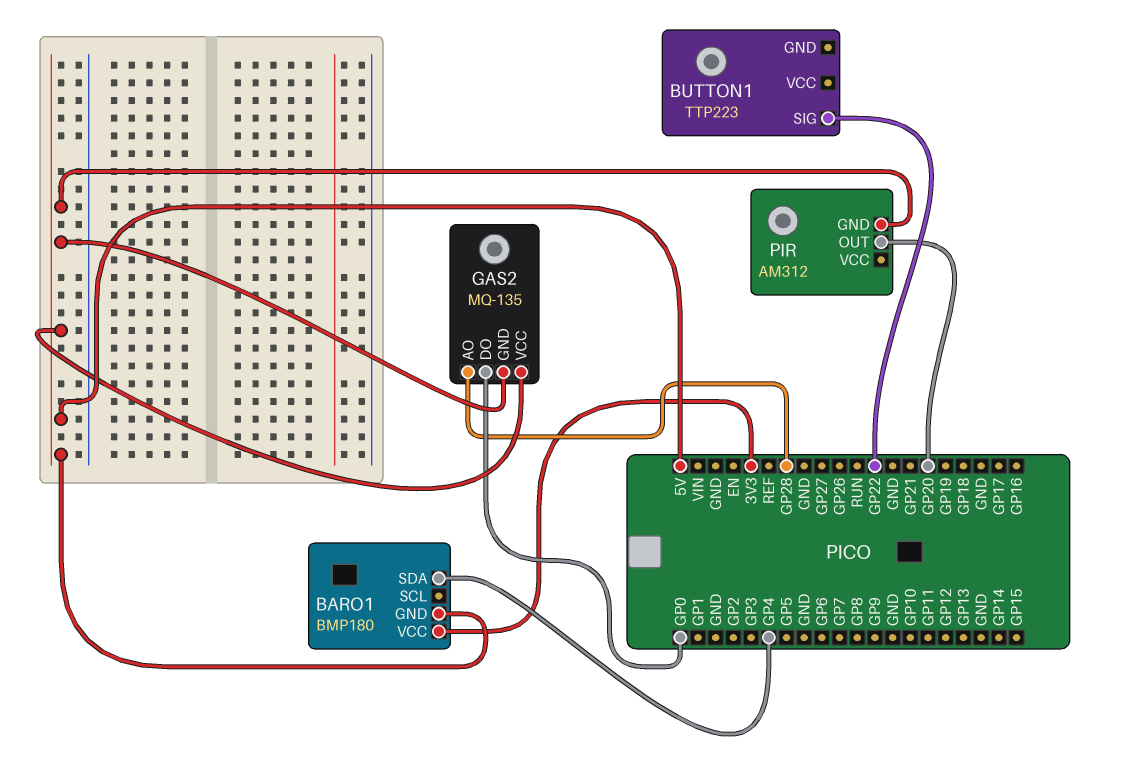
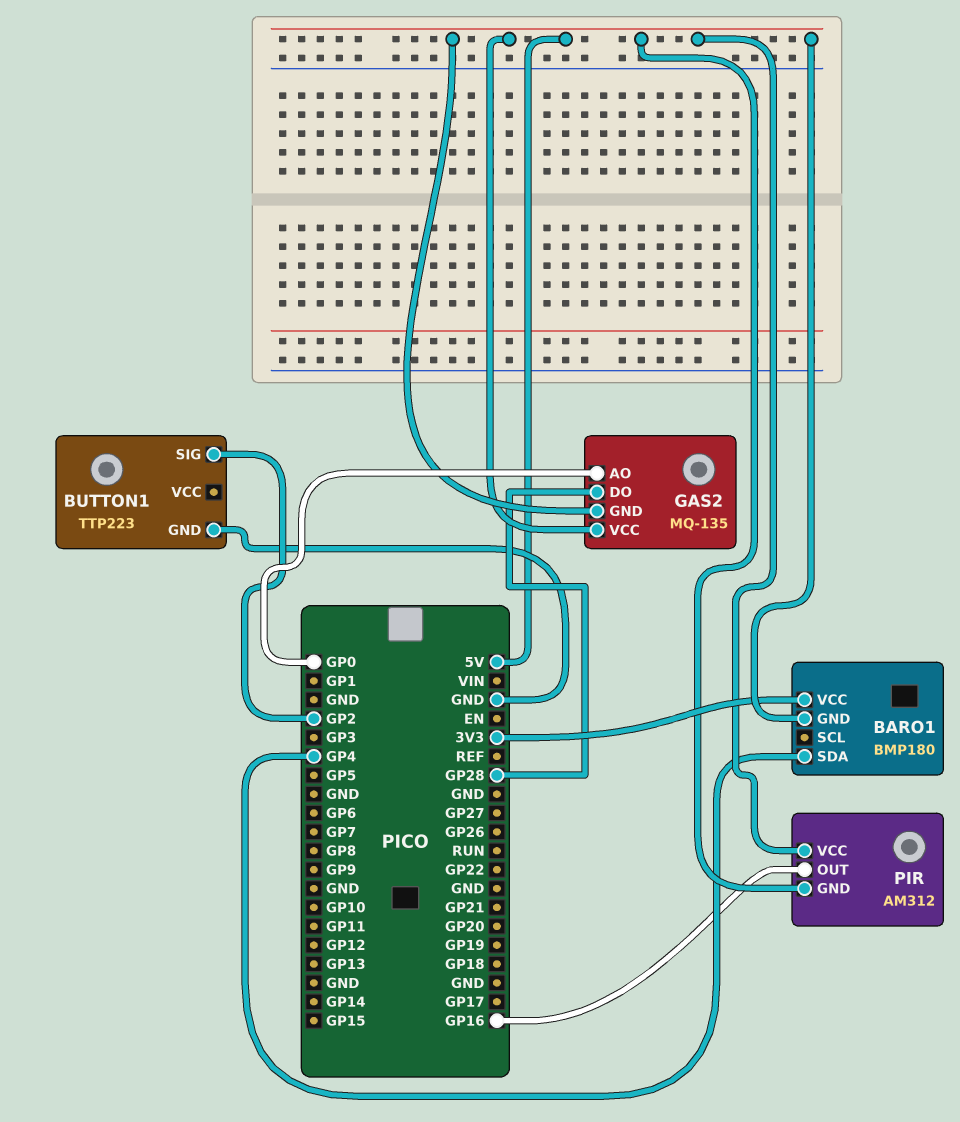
BUTTON1 pin GND: none -> GND
BUTTON1 pin SIG: GP22 -> GP2
GAS2 pin AO: GP28 -> GP0
GAS2 pin DO: GP0 -> GP28
PIR pin OUT: GP20 -> GP16
PIR pin VCC: none -> 5V

